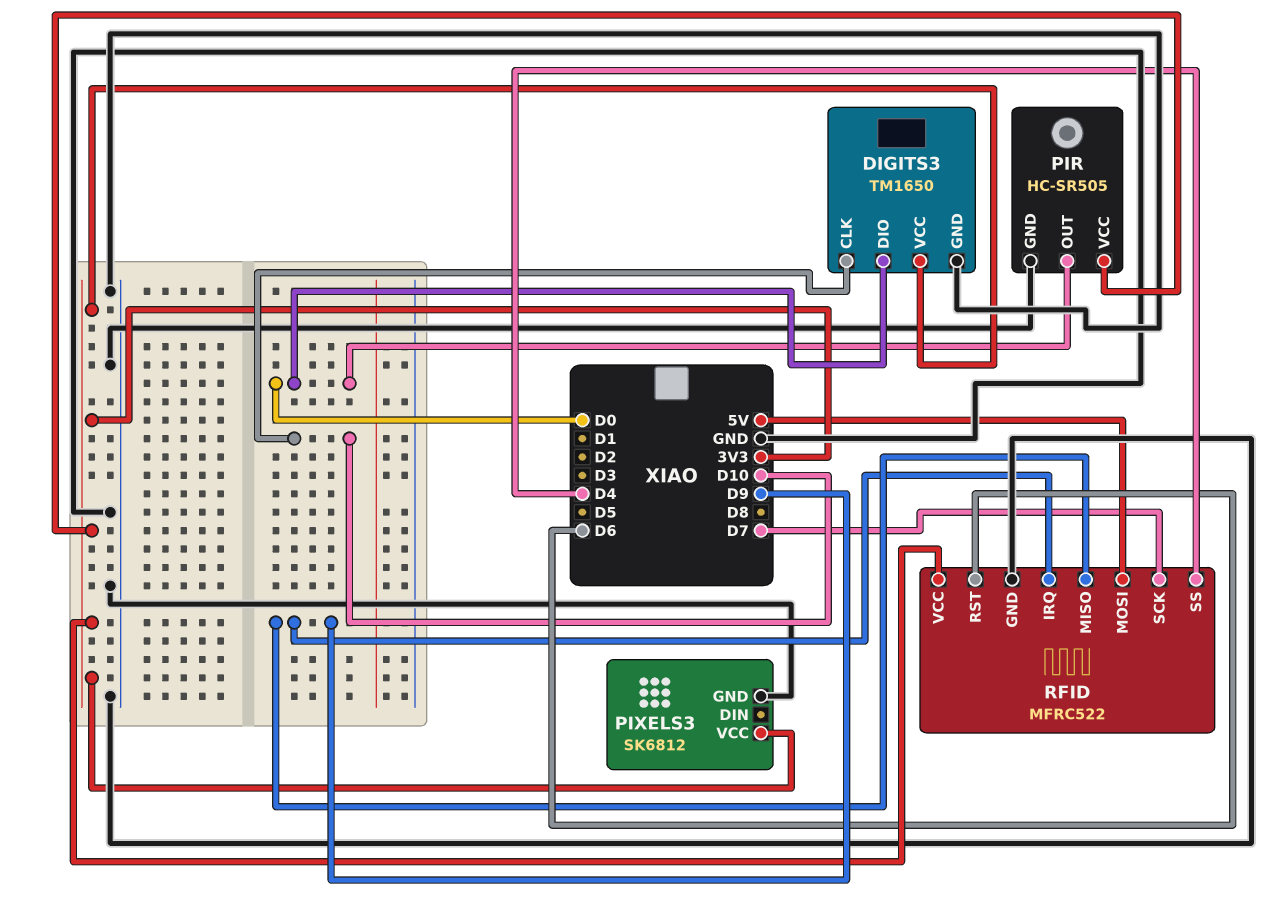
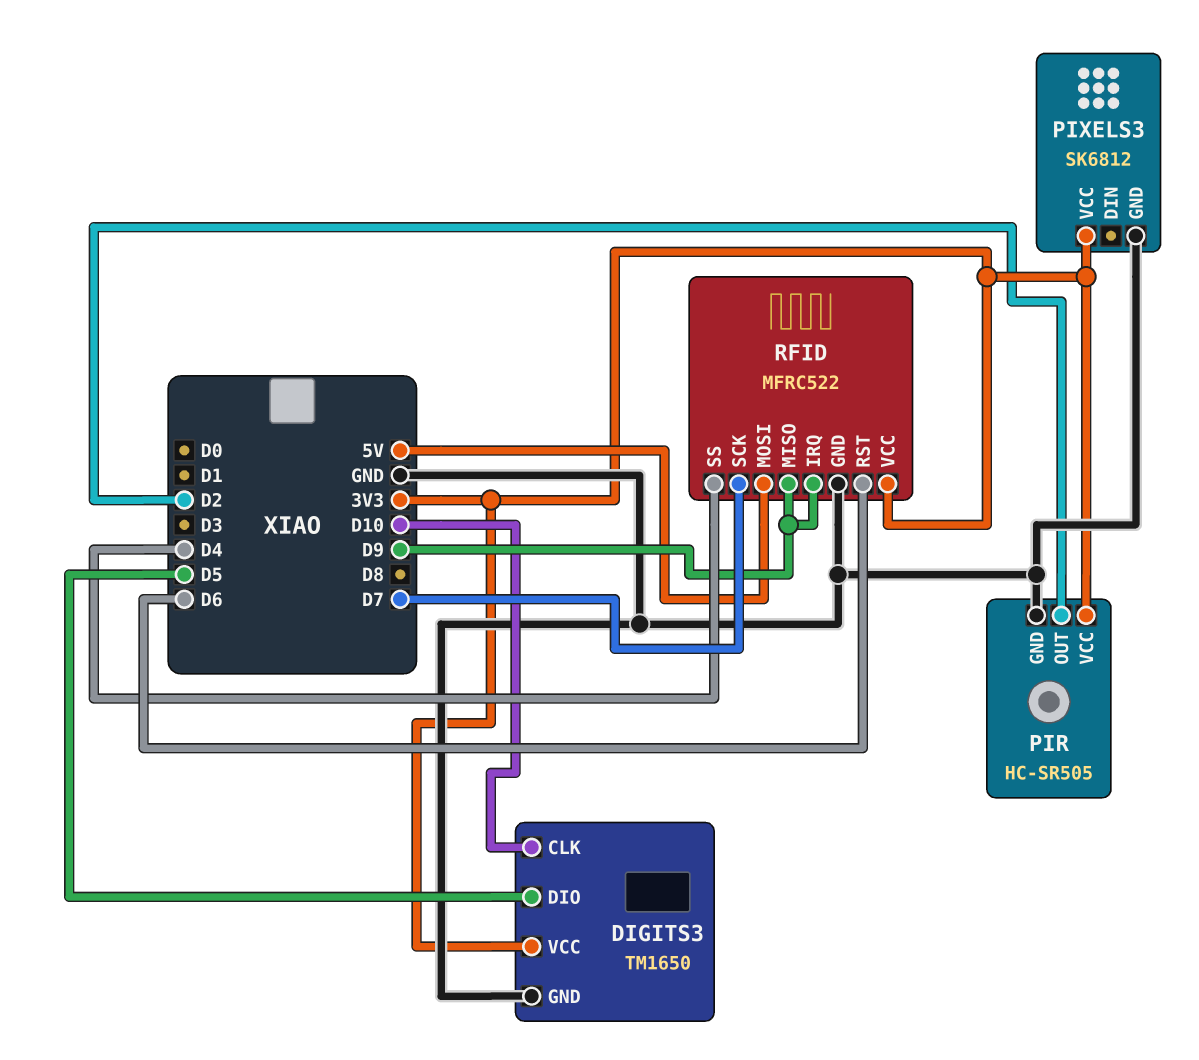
DIGITS3 pin DIO: D0 -> D5
PIR pin OUT: D0 -> D2

